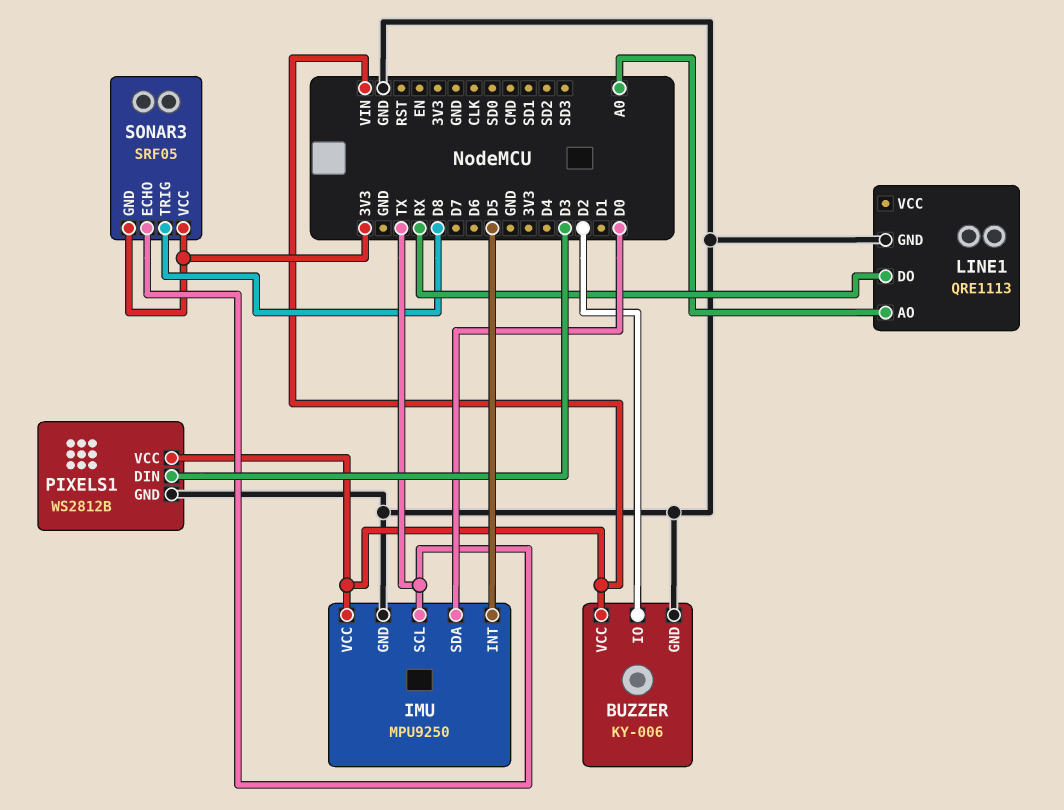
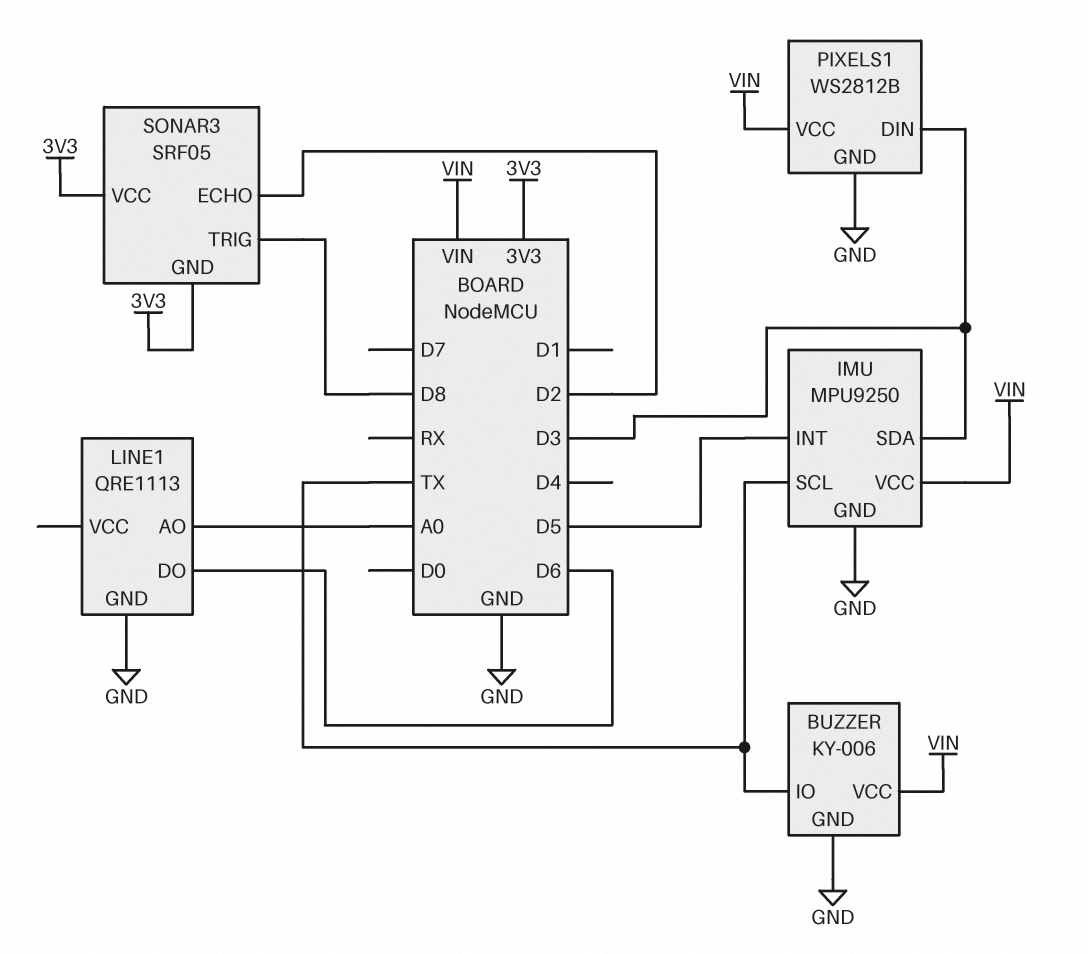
BUZZER pin IO: D2 -> TX
IMU pin SDA: D0 -> D3
LINE1 pin DO: RX -> D6
SONAR3 pin ECHO: TX -> D2

